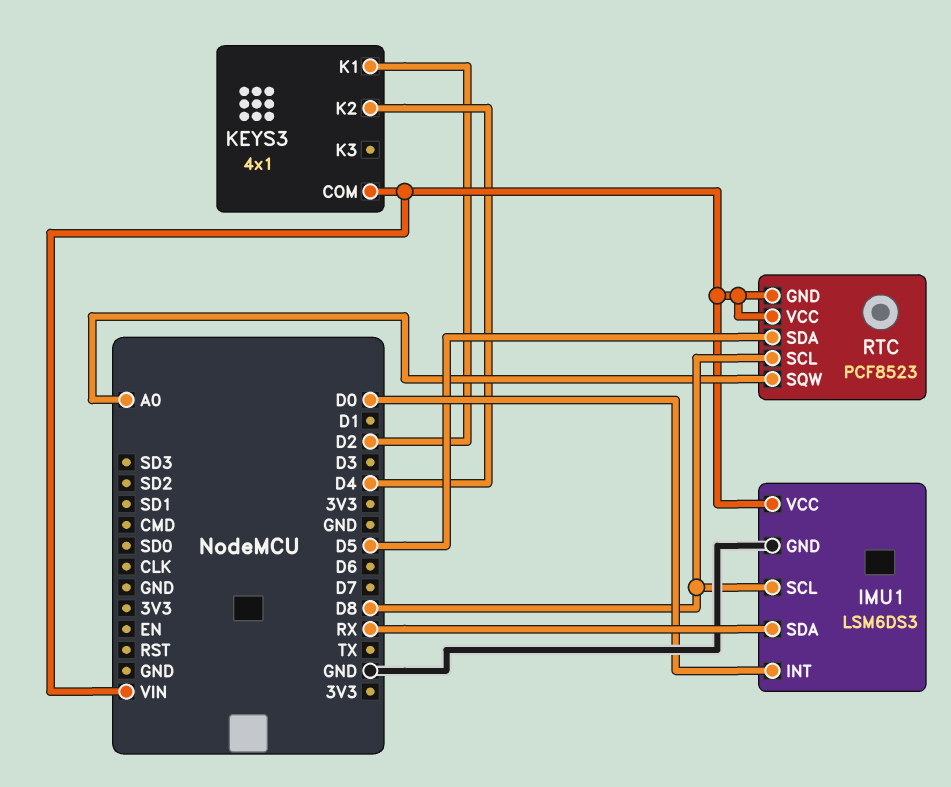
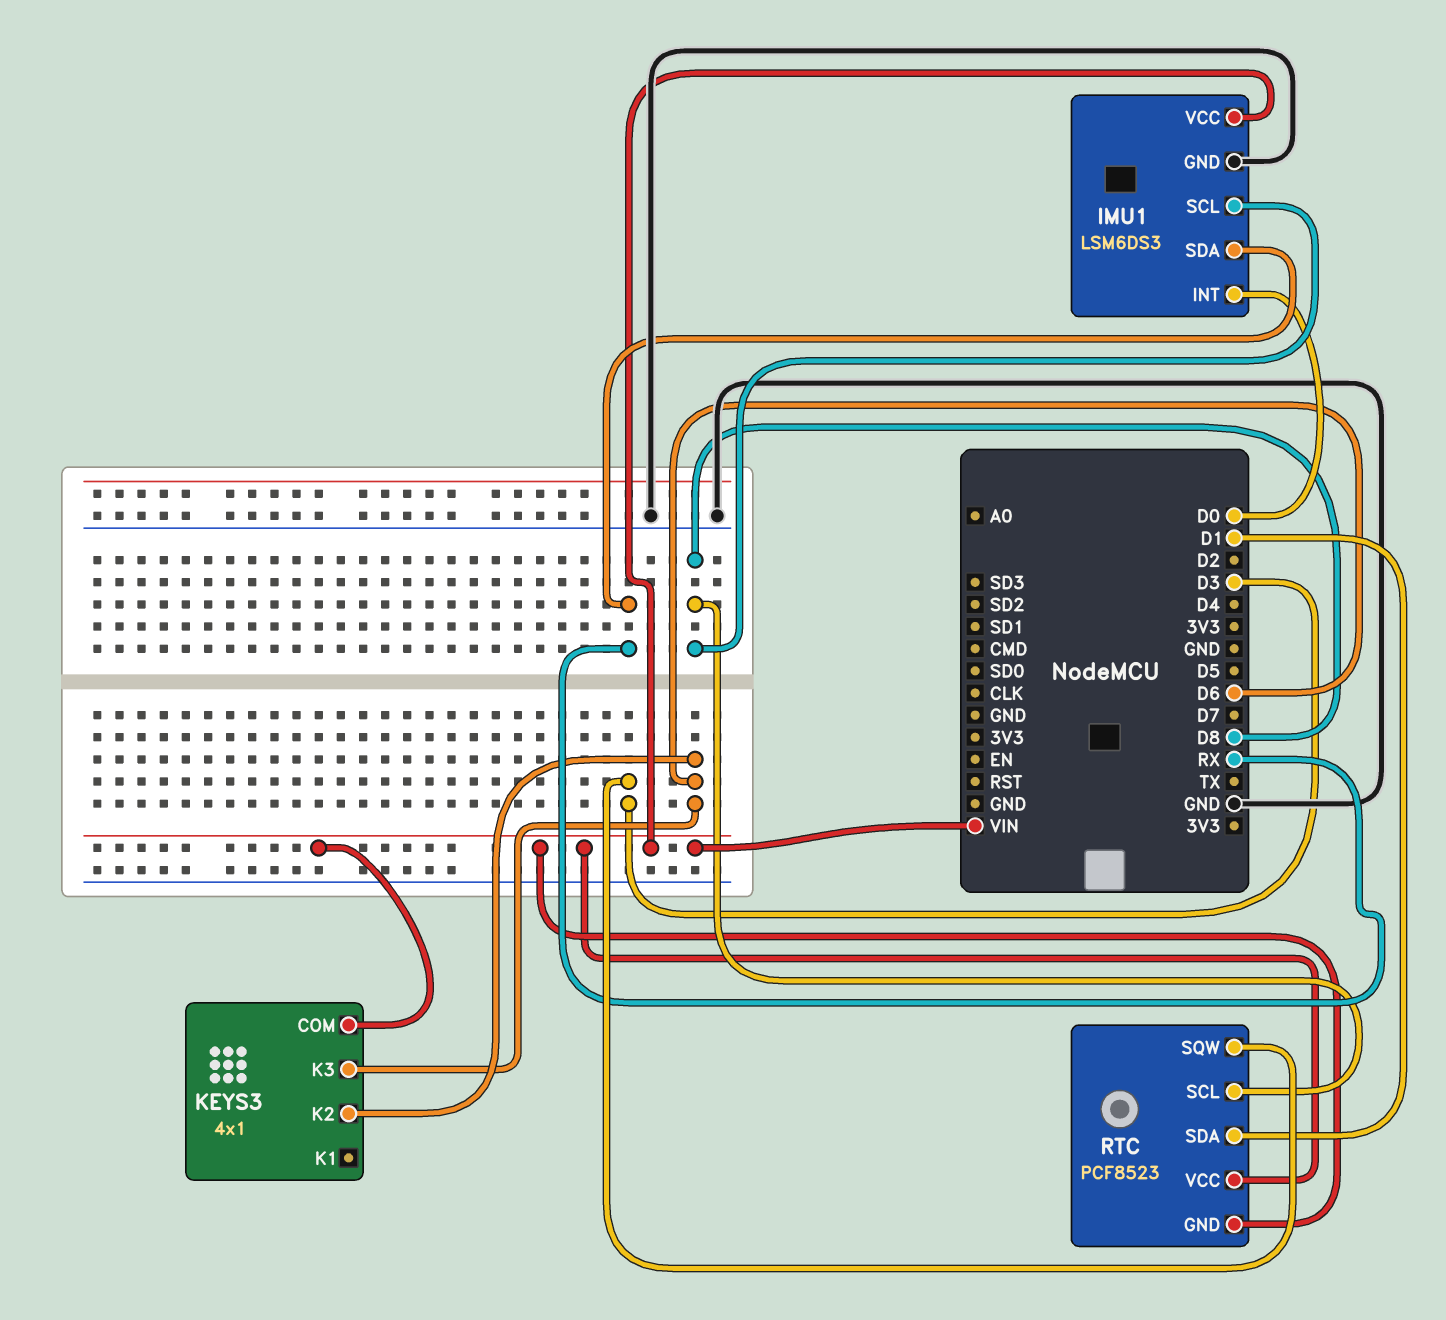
KEYS3 pin K1: D2 -> none
KEYS3 pin K2: D4 -> D6
KEYS3 pin K3: none -> D6
RTC pin SDA: D5 -> D1
RTC pin SQW: A0 -> D3

